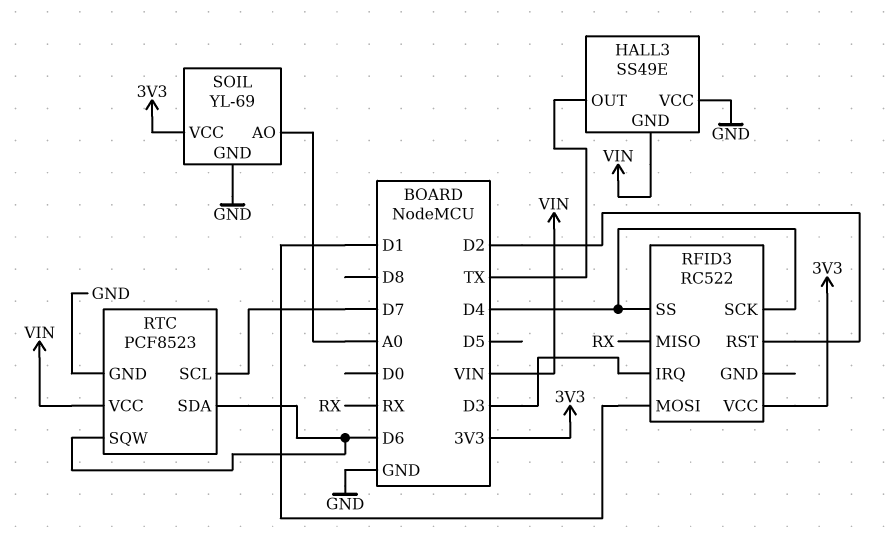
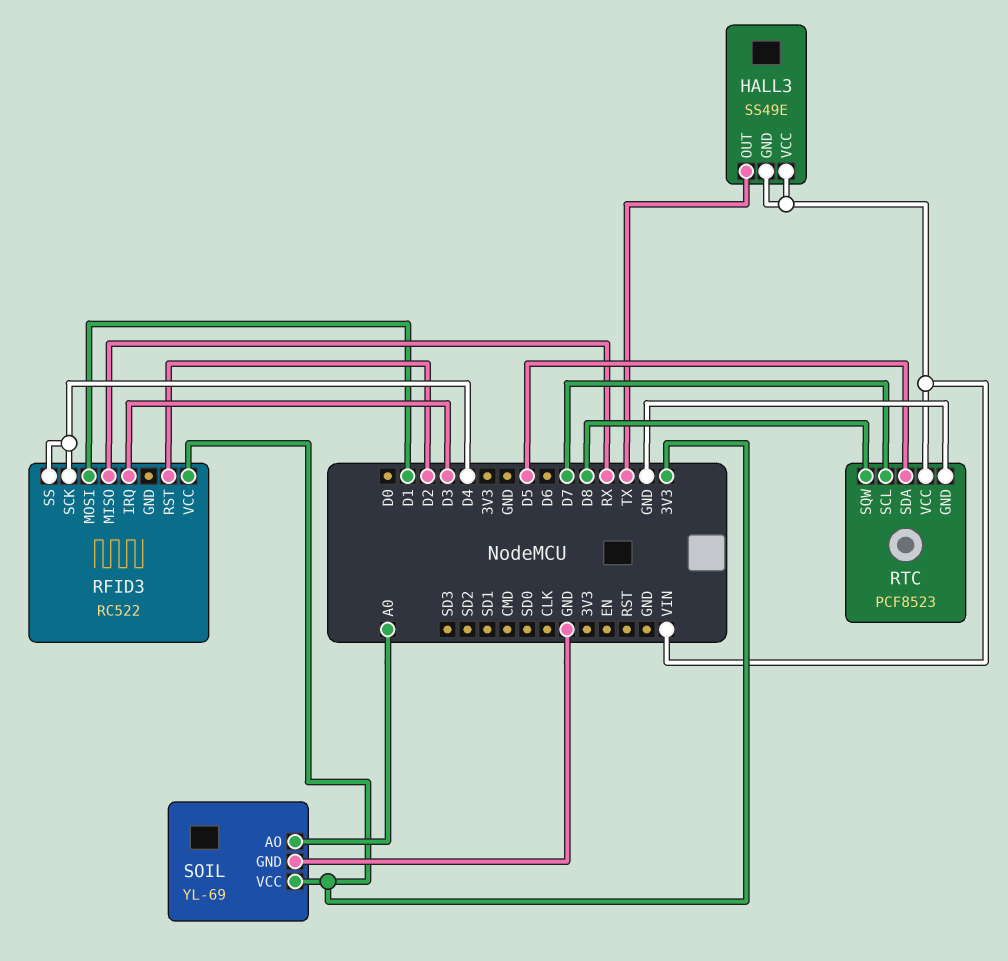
HALL3 pin VCC: GND -> VIN
RTC pin SDA: D6 -> D5
RTC pin SQW: D6 -> D8

